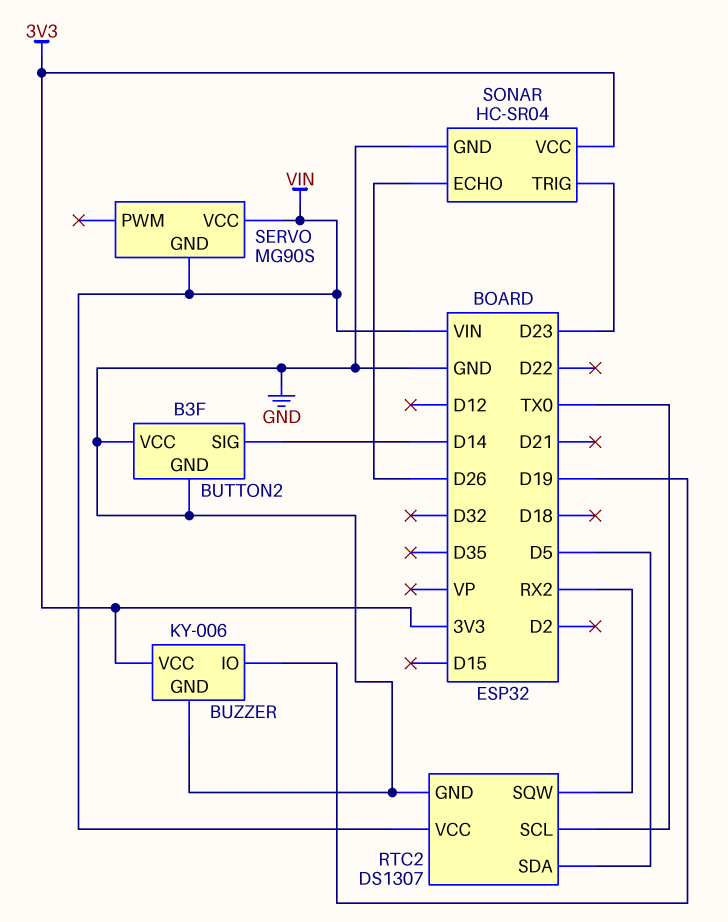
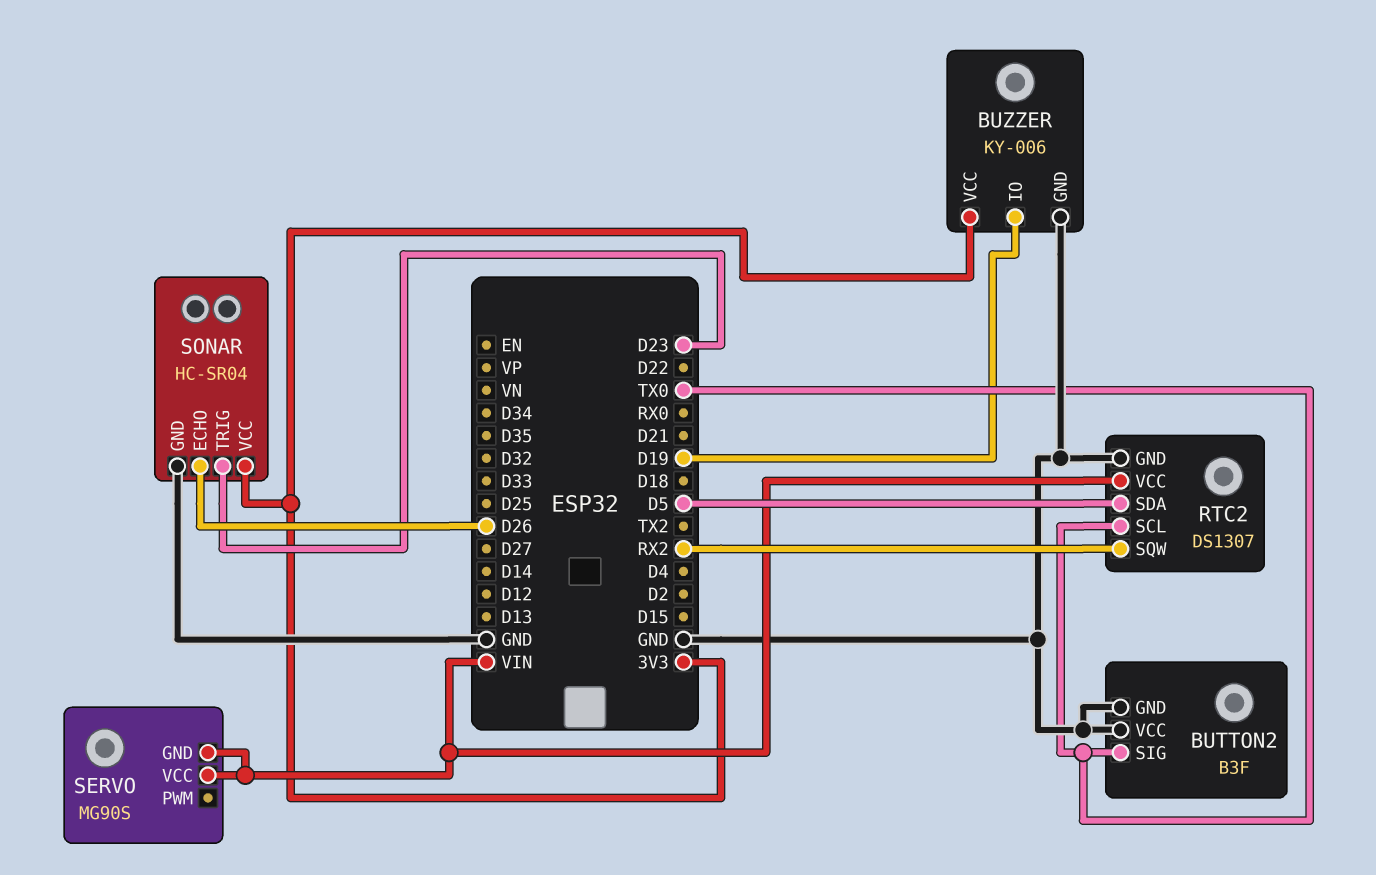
BUTTON2 pin SIG: D14 -> TX0

